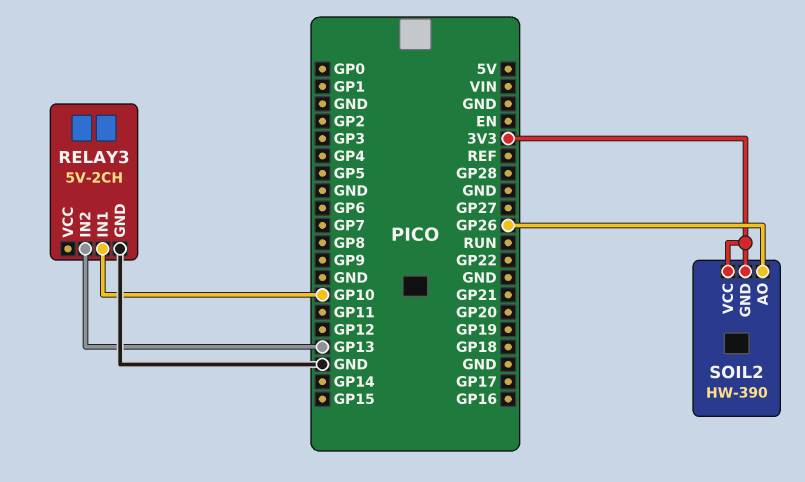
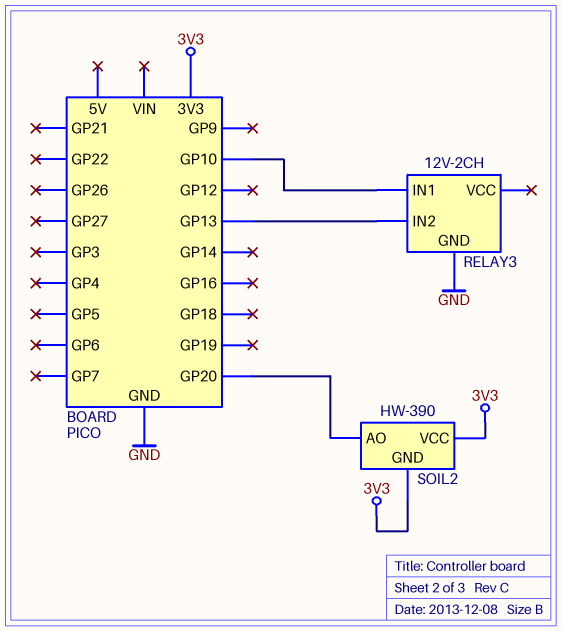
RELAY3: 5V-2CH -> 12V-2CH
SOIL2 pin AO: GP26 -> GP20

